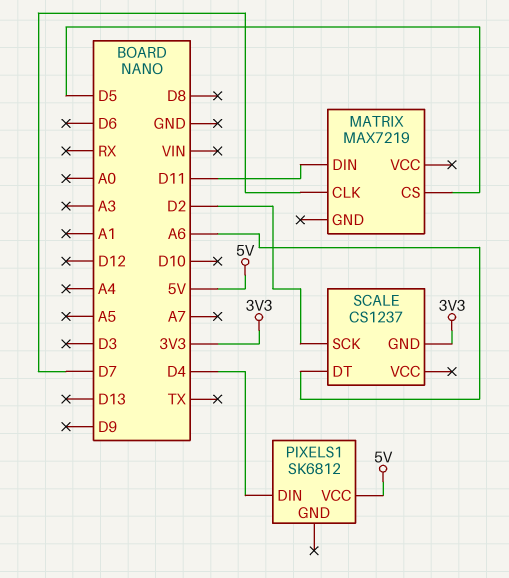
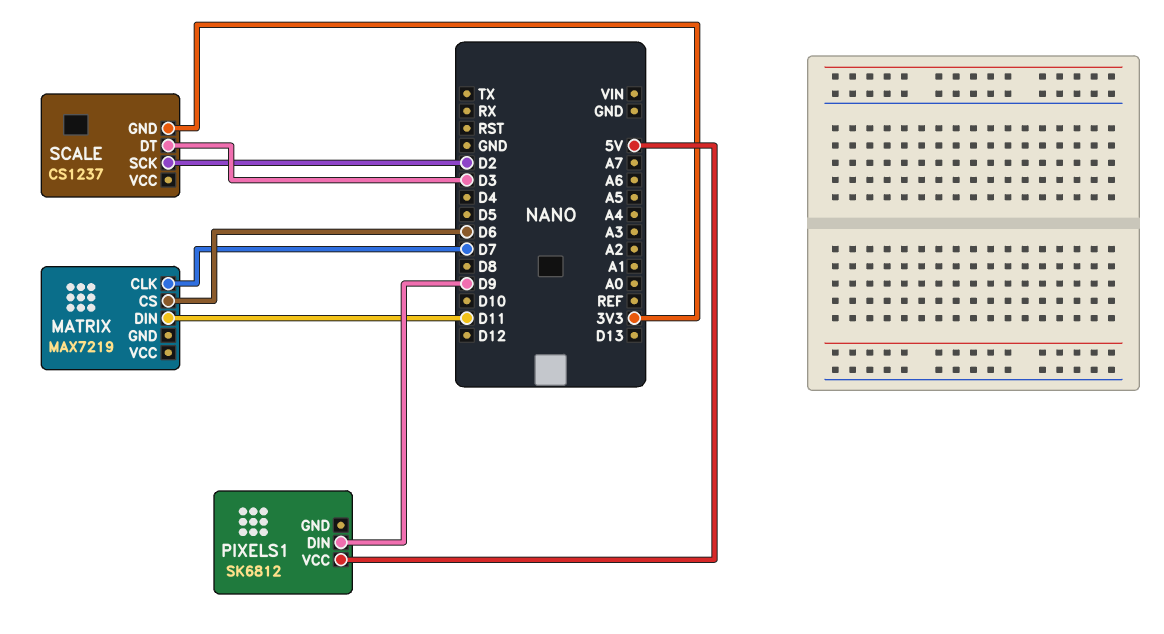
MATRIX pin CS: D5 -> D6
PIXELS1 pin DIN: D4 -> D9
SCALE pin DT: A6 -> D3

